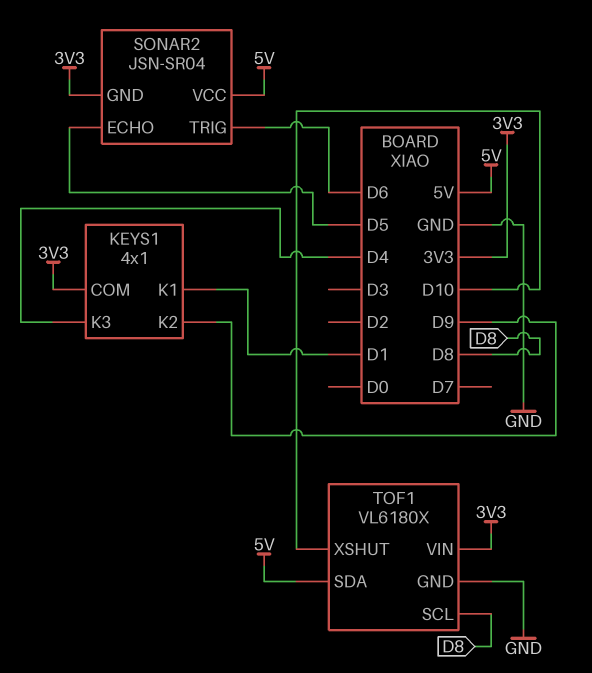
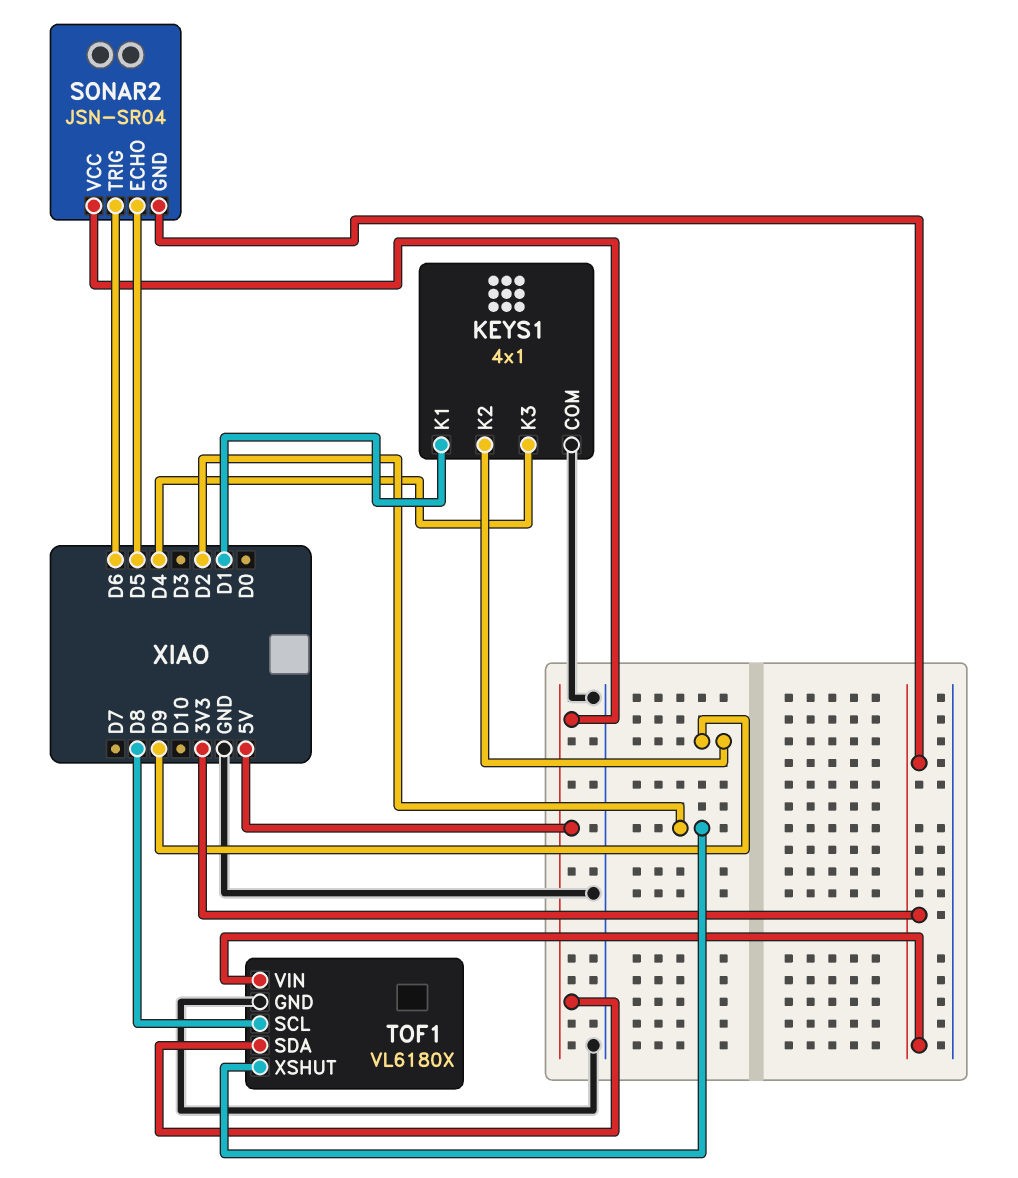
KEYS1 pin COM: 3V3 -> GND
TOF1 pin XSHUT: D10 -> D2

